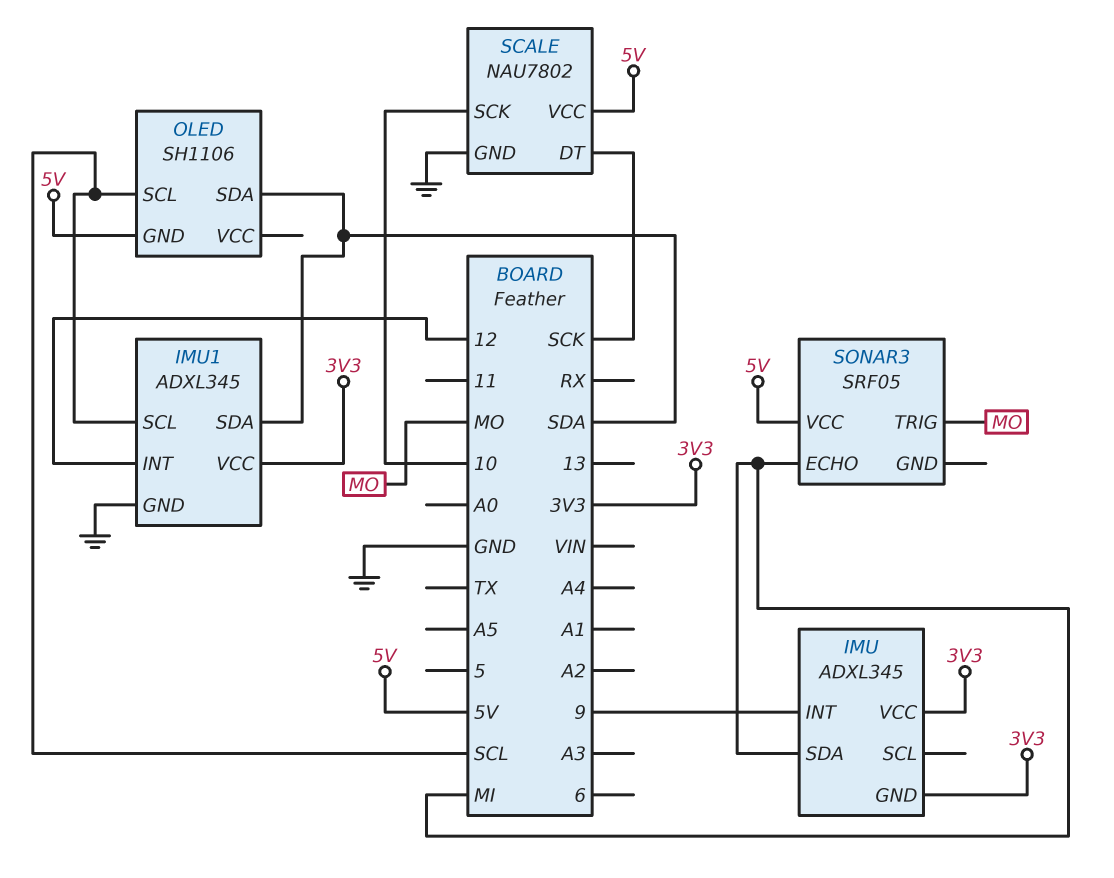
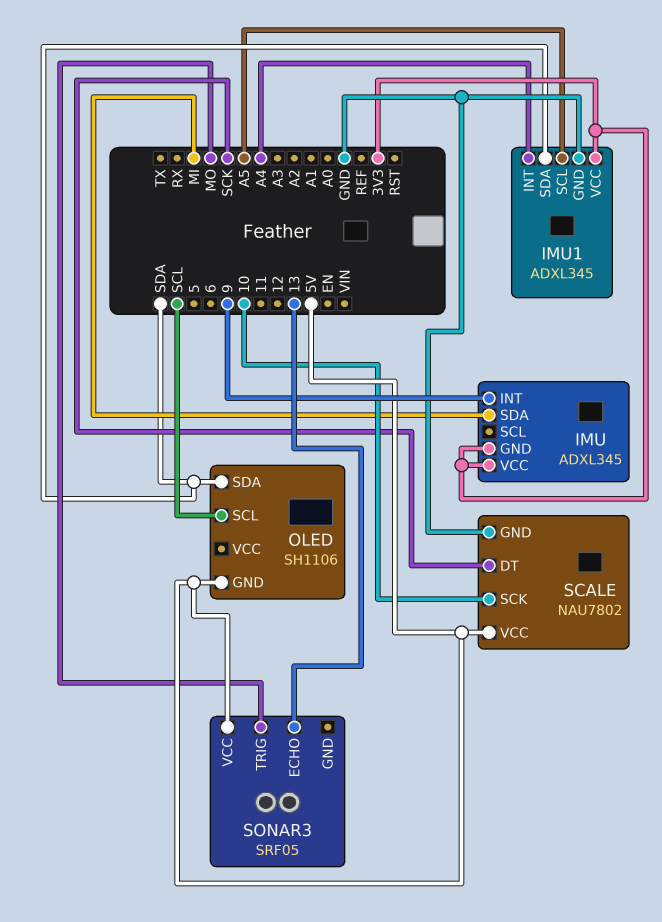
IMU1 pin INT: 12 -> A4
IMU1 pin SCL: SCL -> A5
SONAR3 pin ECHO: MI -> 13

